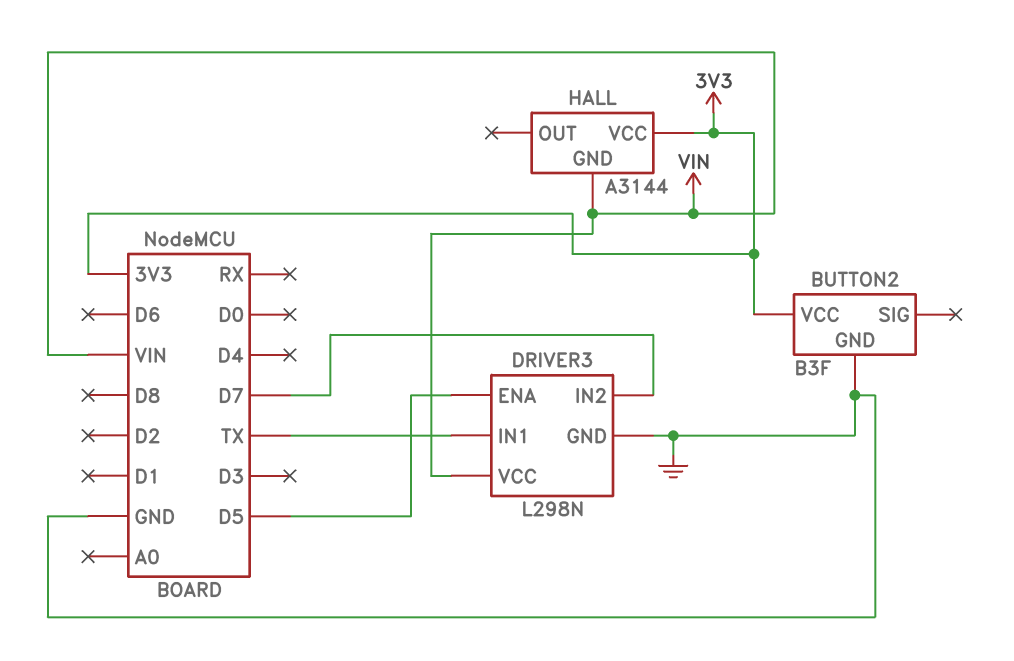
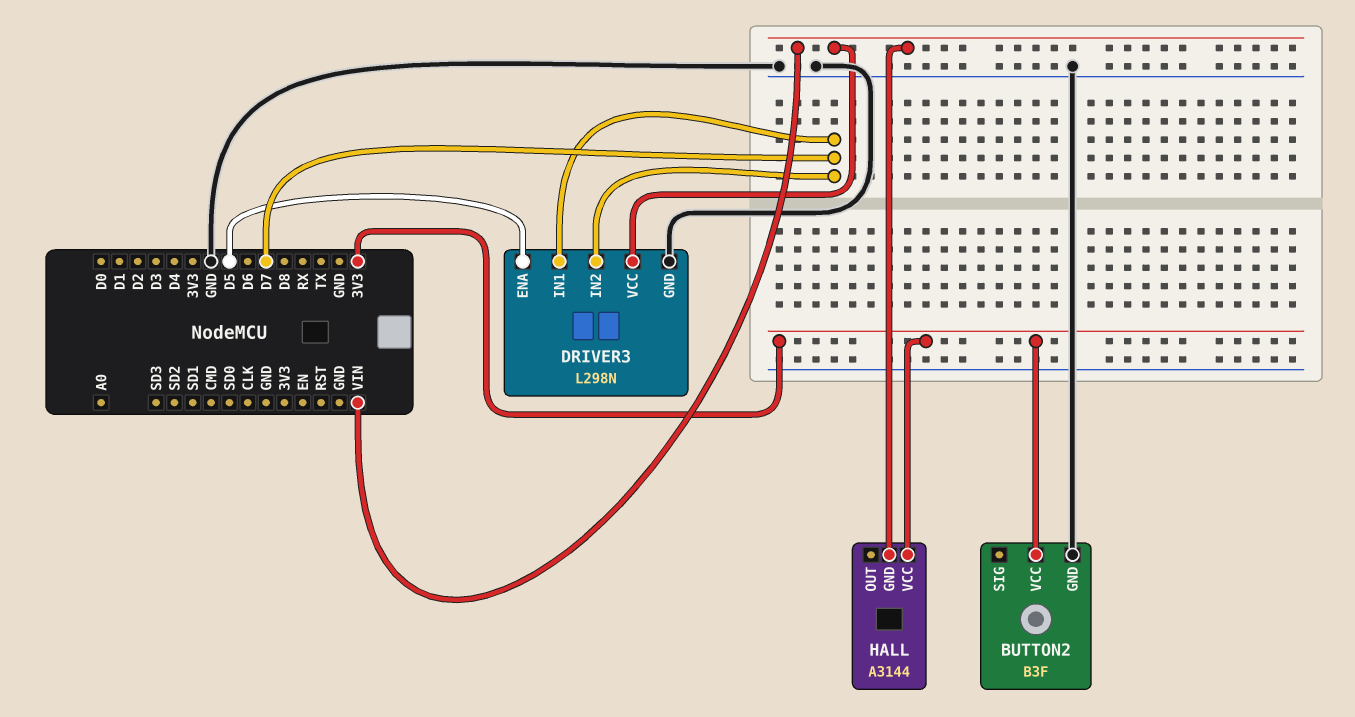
DRIVER3 pin IN1: TX -> D7

